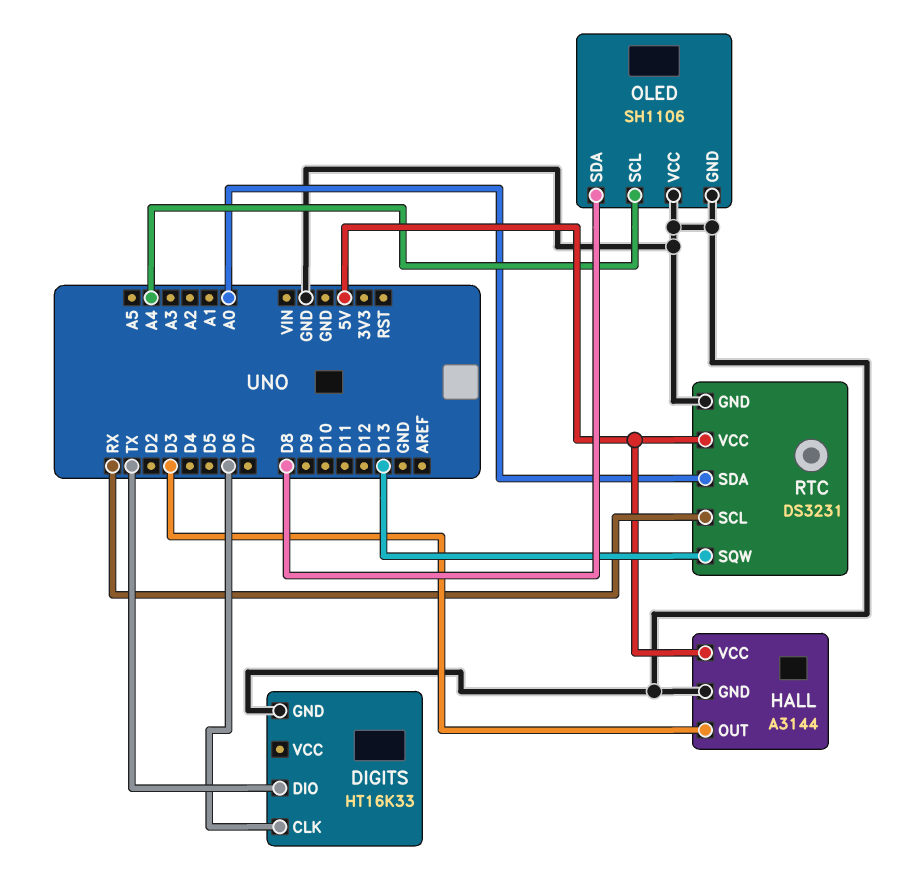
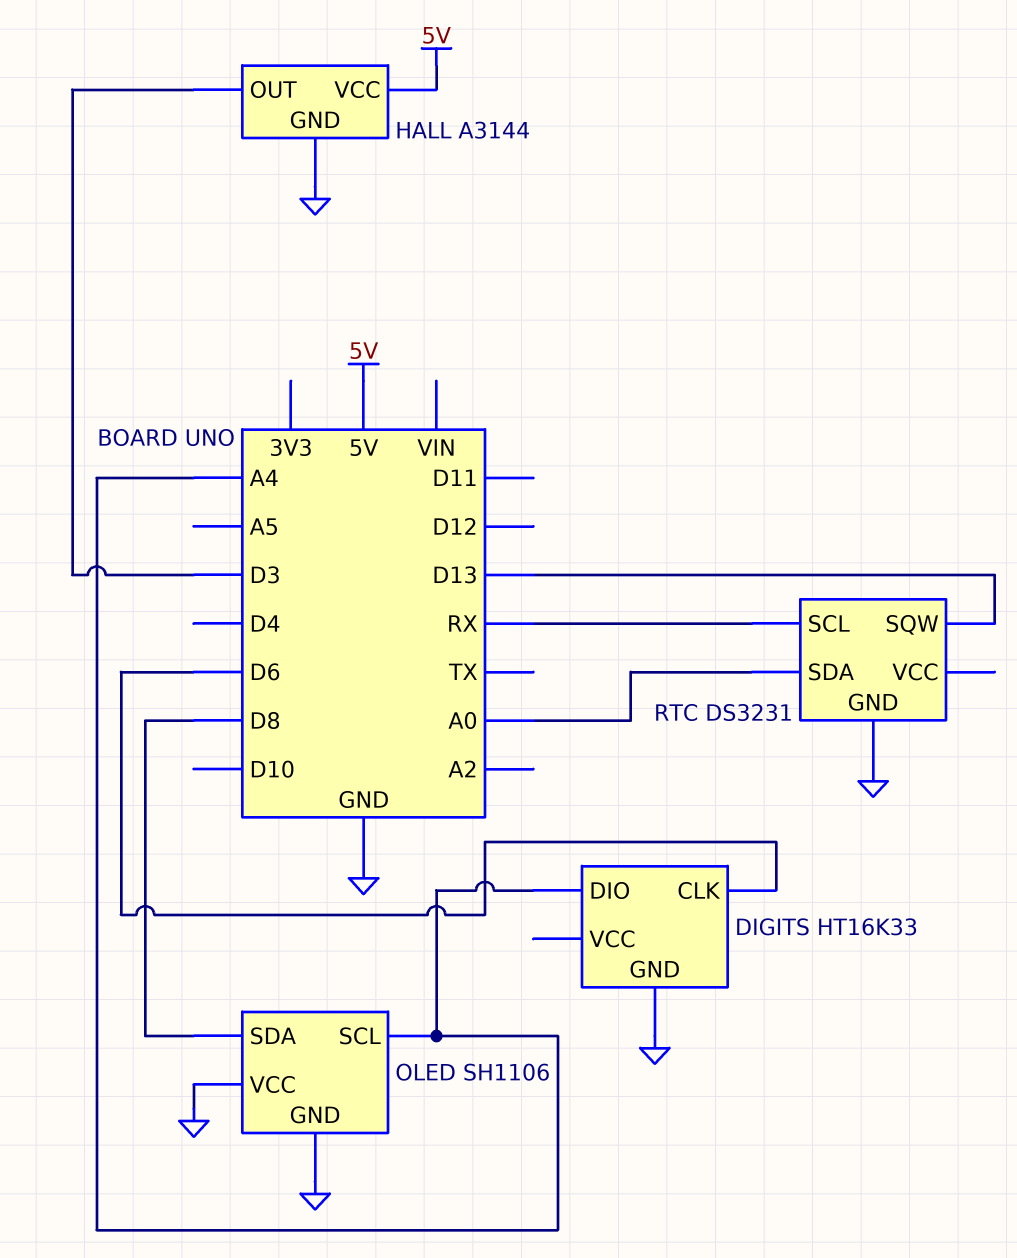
DIGITS pin DIO: TX -> A4
RTC pin VCC: 5V -> none

